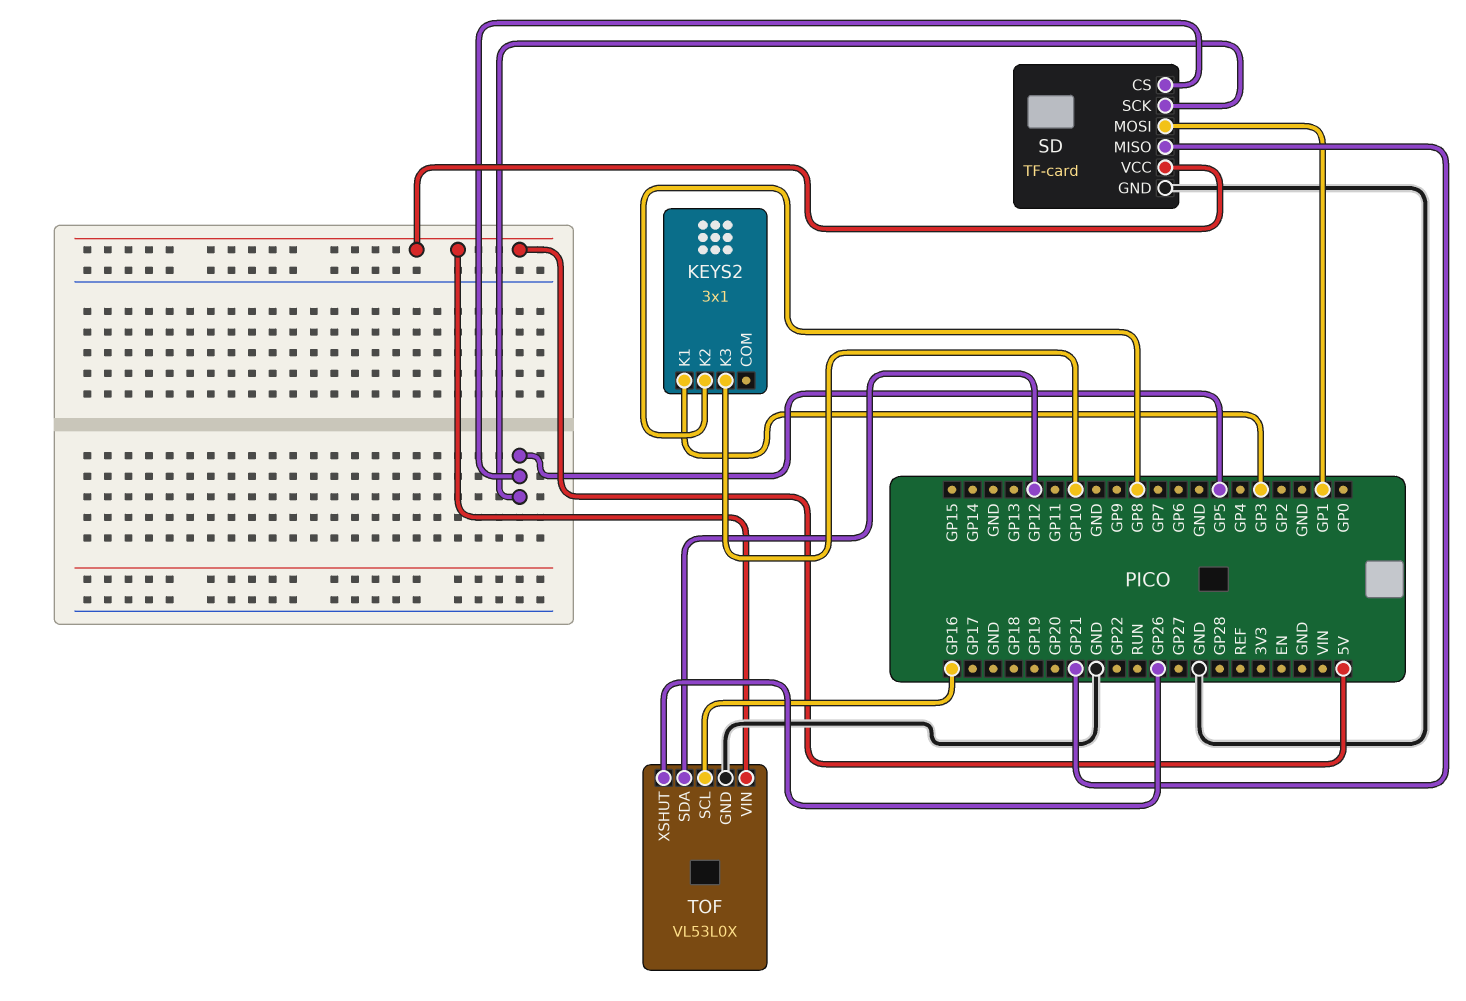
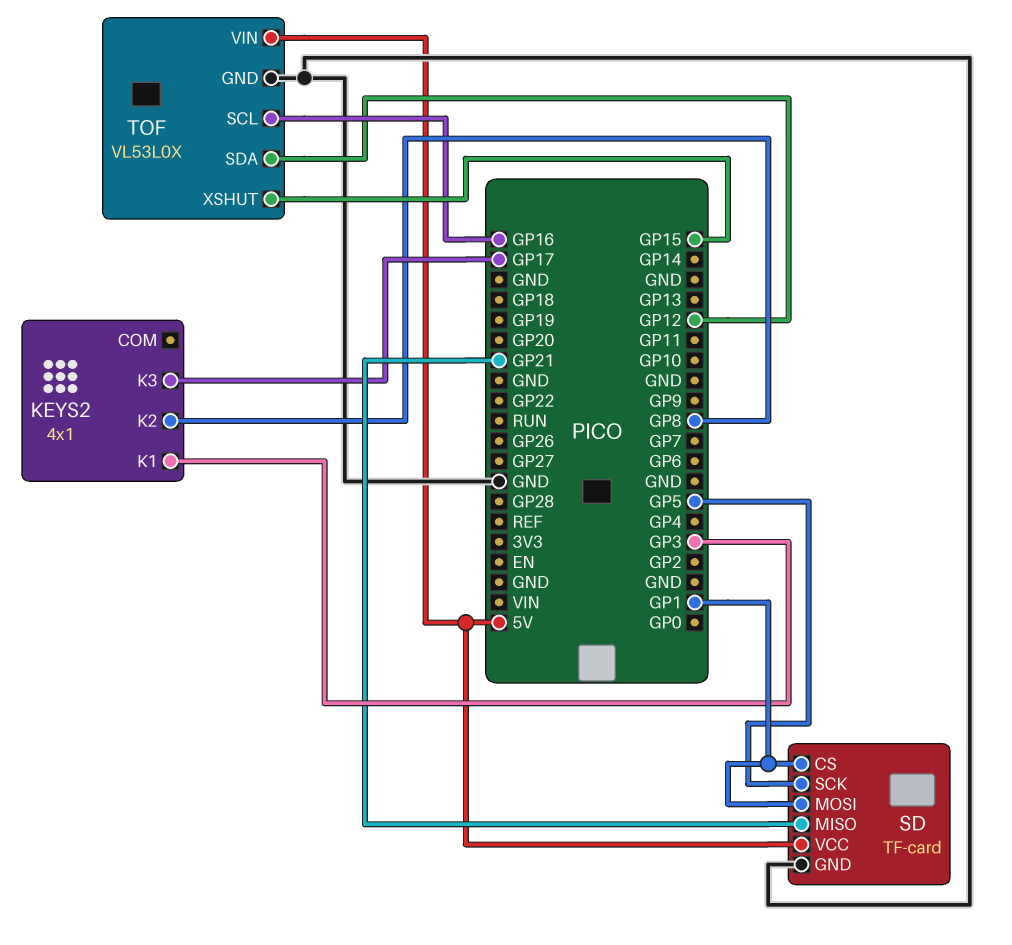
KEYS2: 3x1 -> 4x1
KEYS2 pin K3: GP10 -> GP17
SD pin CS: GP5 -> GP1
TOF pin XSHUT: GP26 -> GP15

